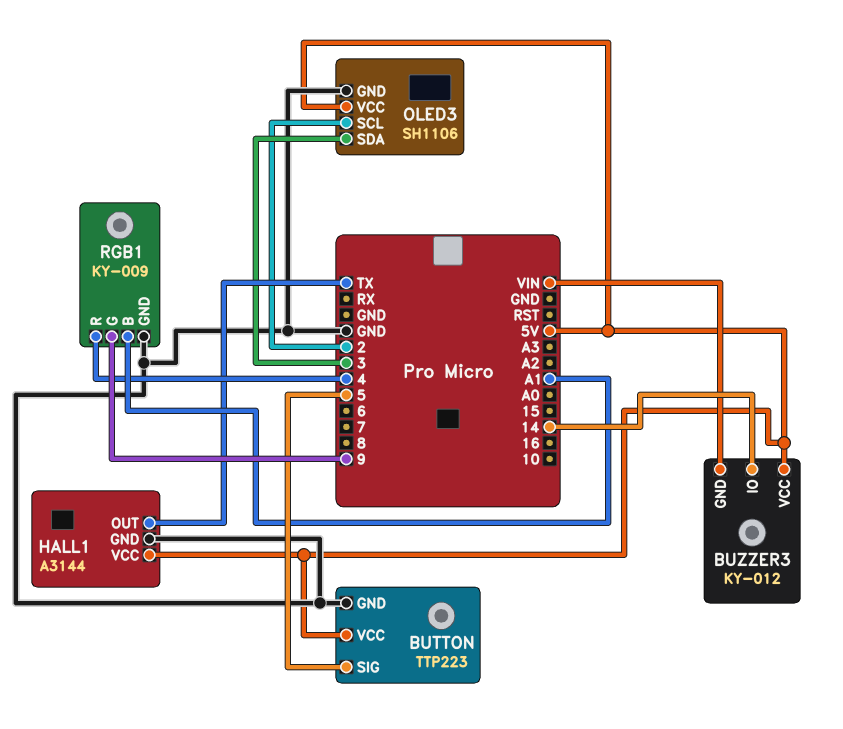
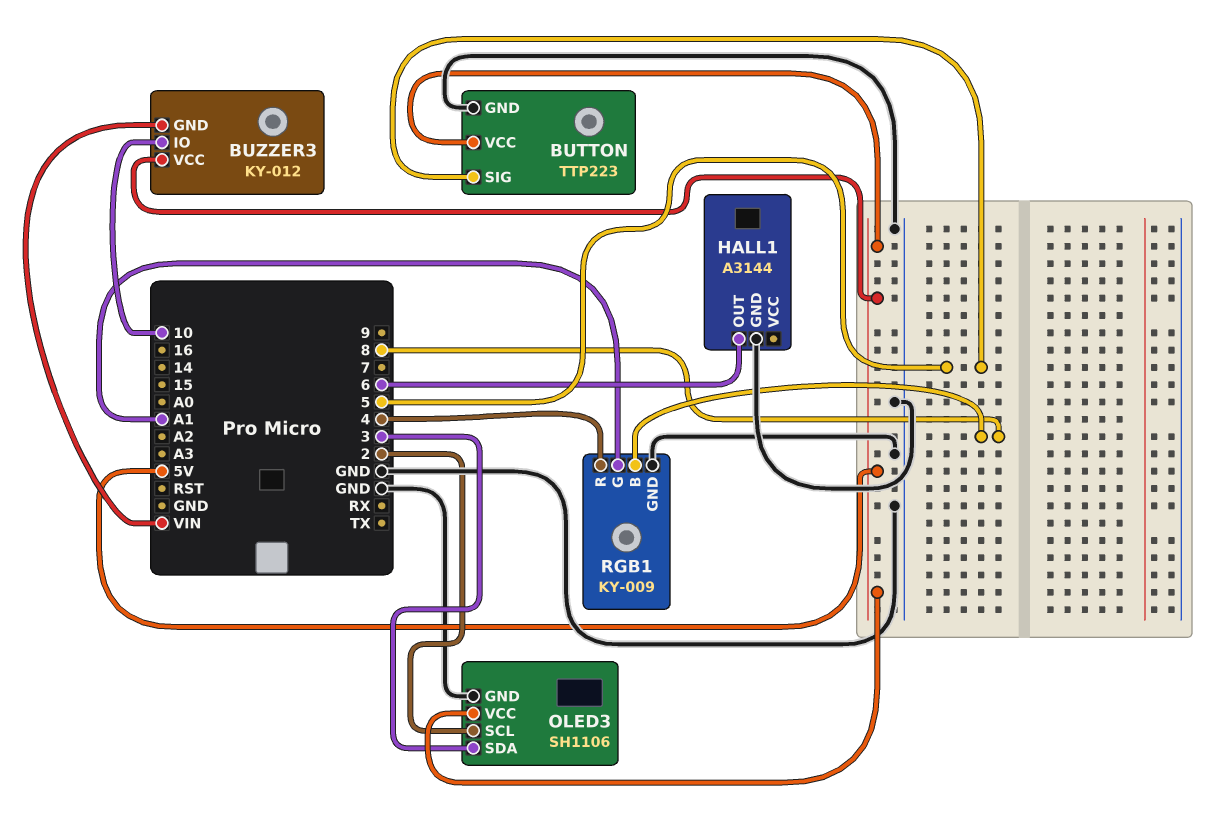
BUZZER3 pin IO: 14 -> 10
HALL1 pin OUT: TX -> 6
HALL1 pin VCC: 5V -> none
RGB1 pin B: A1 -> 8
RGB1 pin G: 9 -> A1

